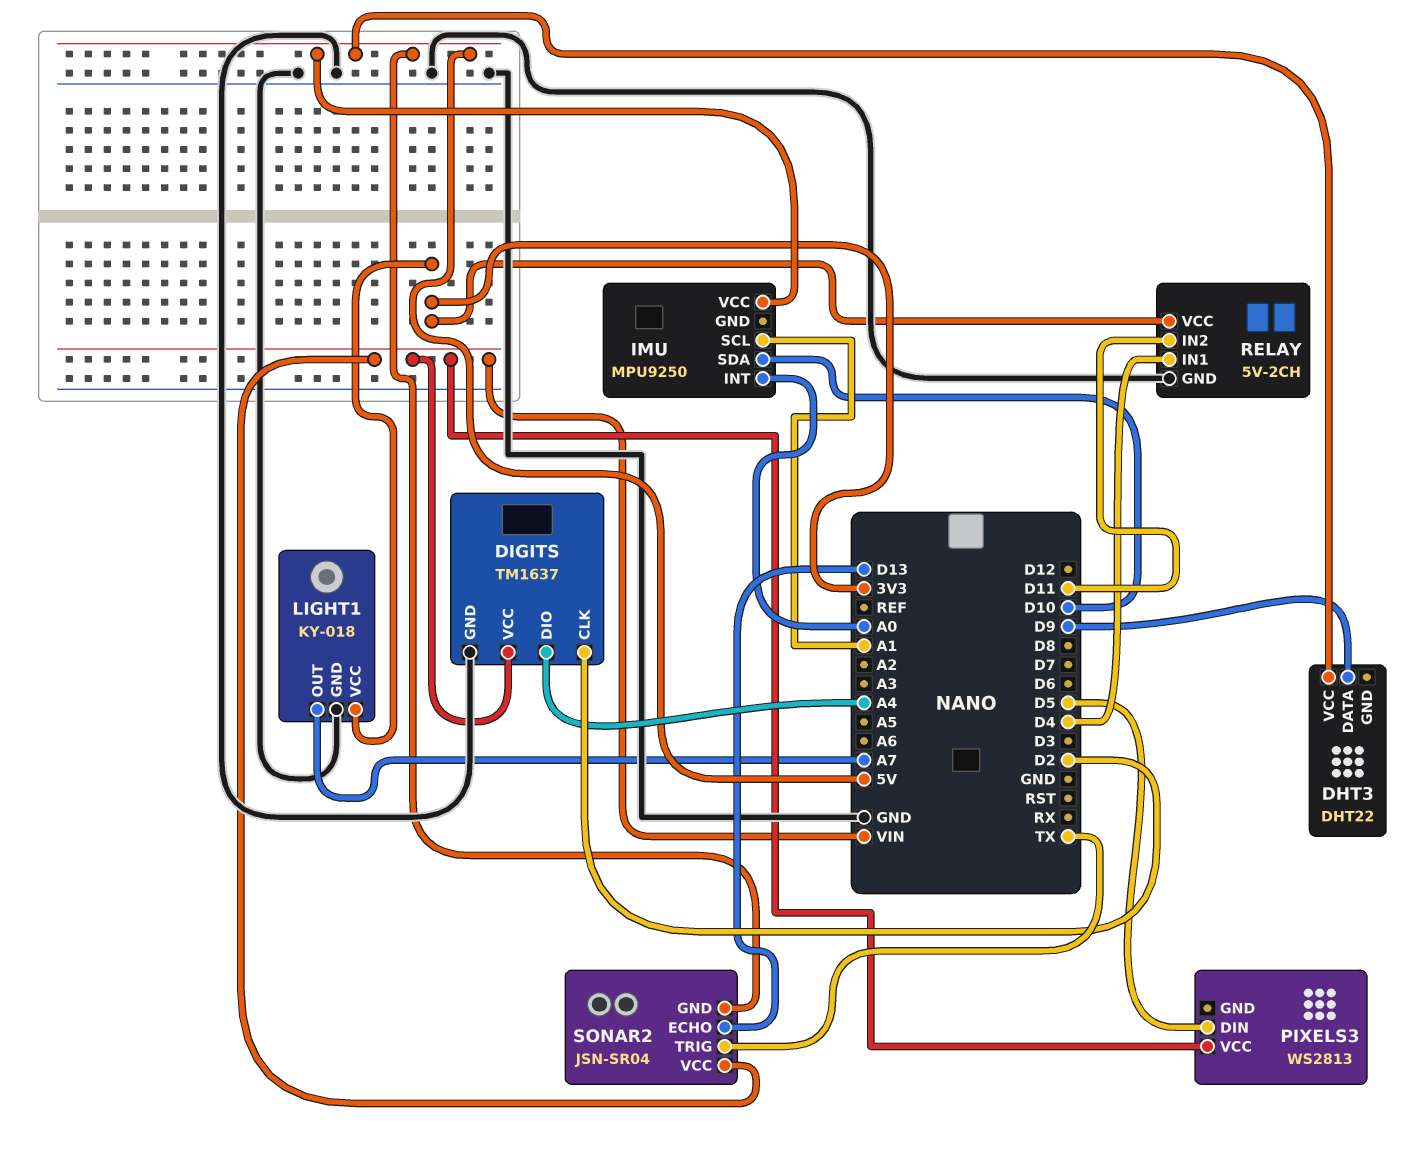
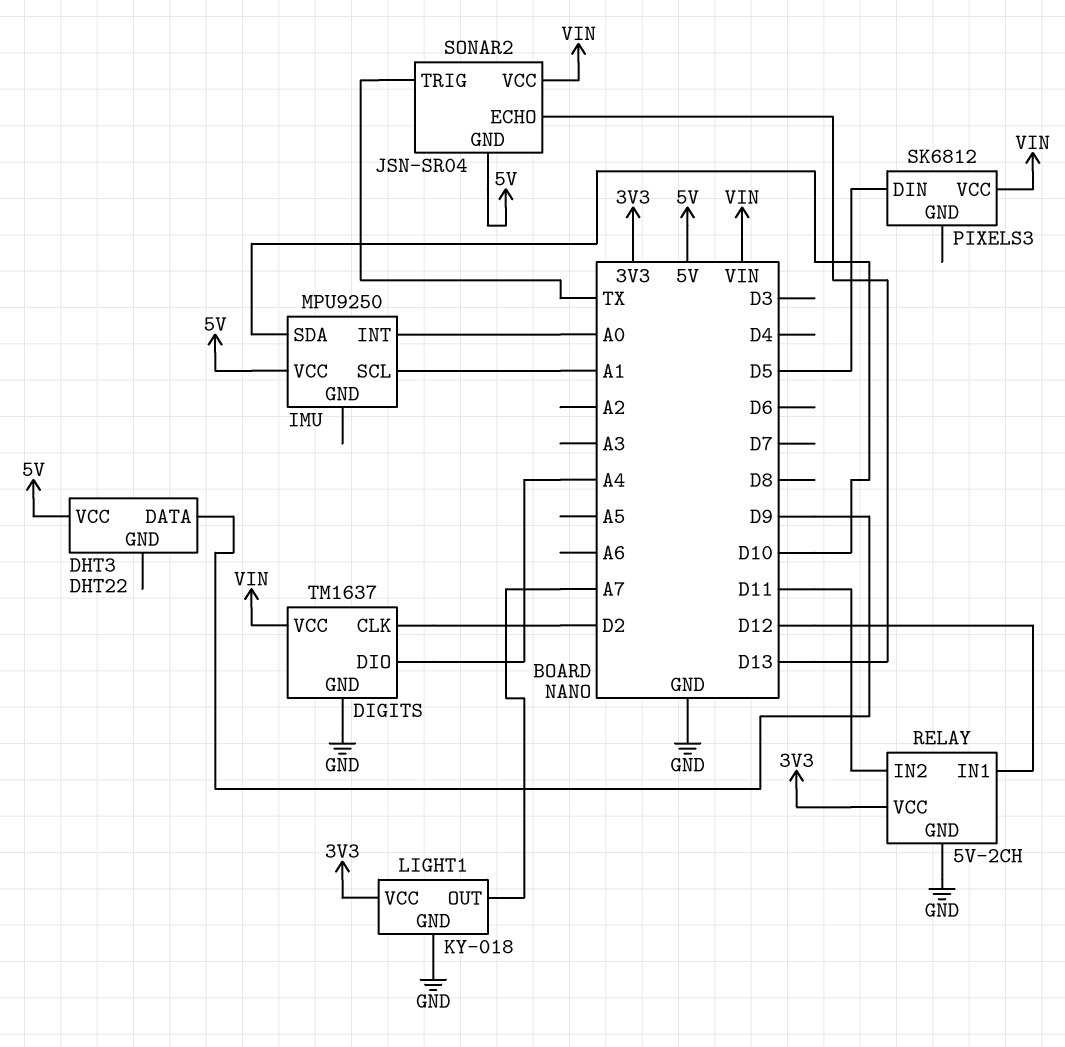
PIXELS3: WS2813 -> SK6812
RELAY pin IN1: D4 -> D12

